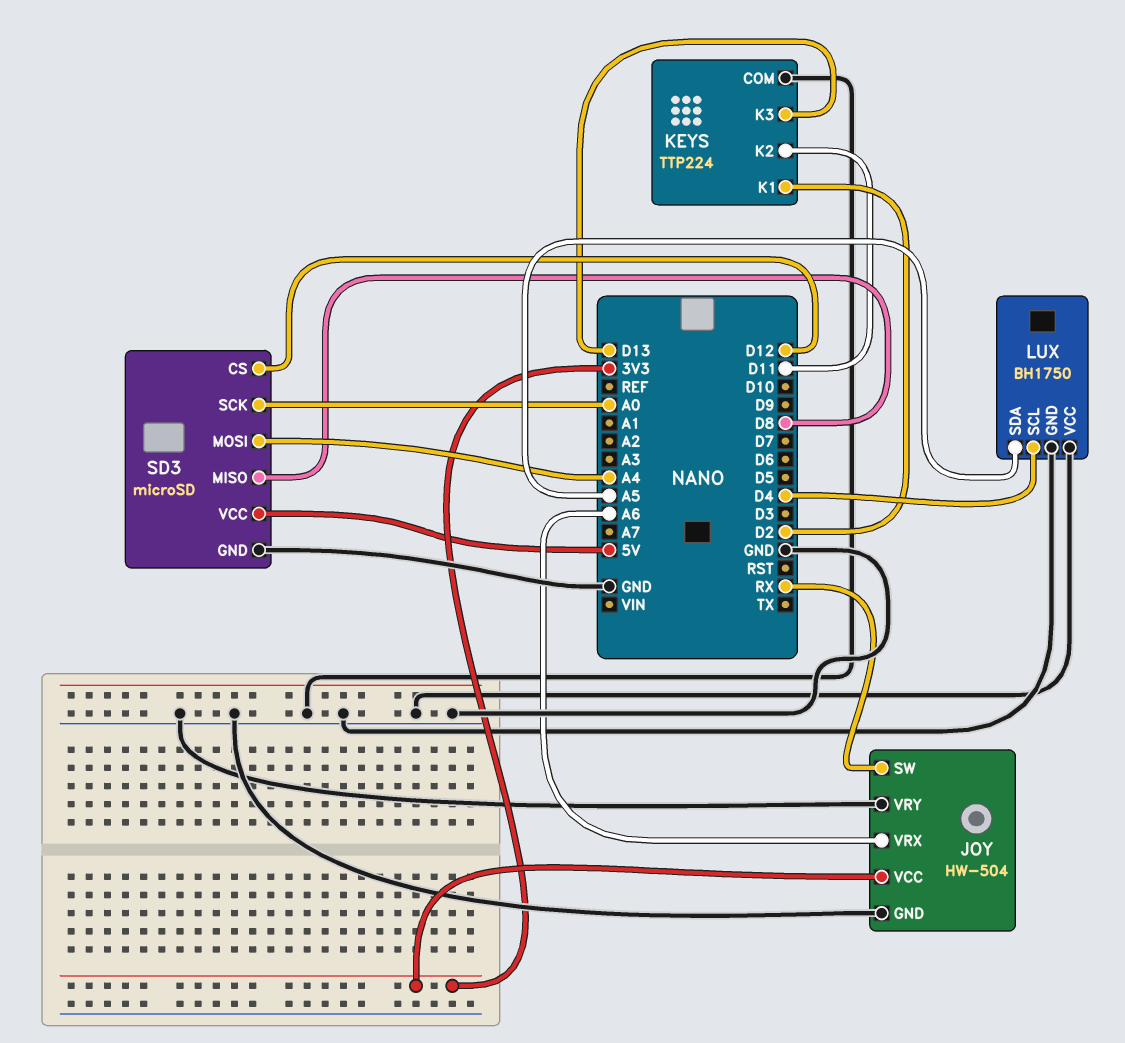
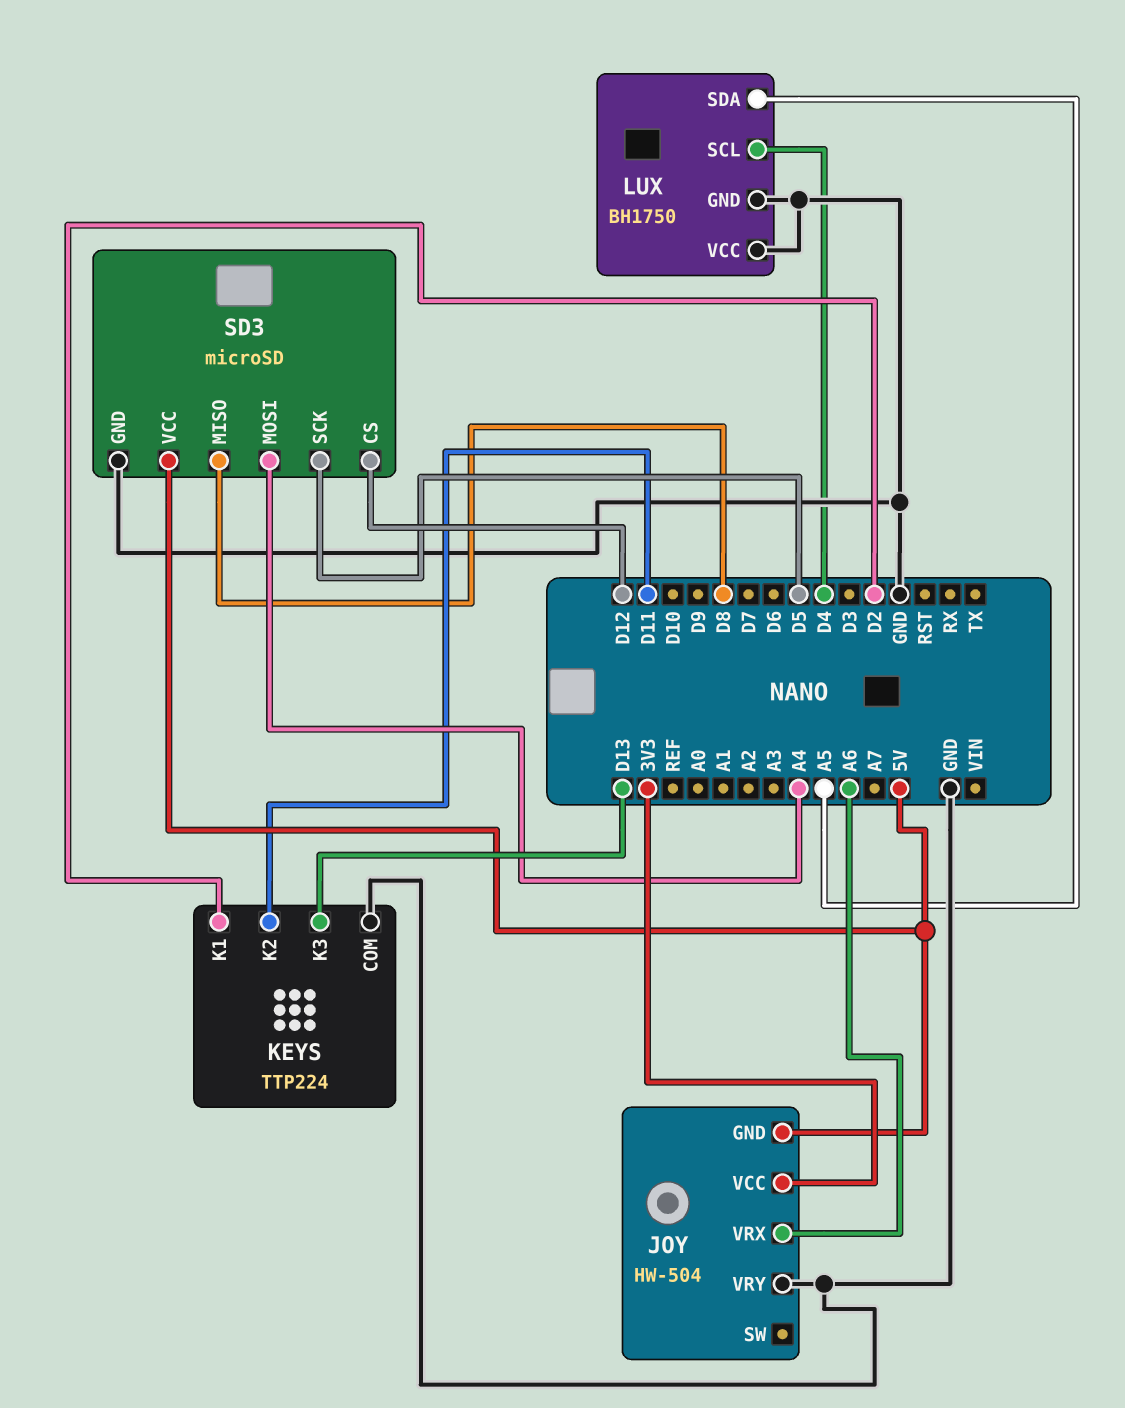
JOY pin GND: GND -> 5V
JOY pin SW: RX -> none
SD3 pin SCK: A0 -> D5

